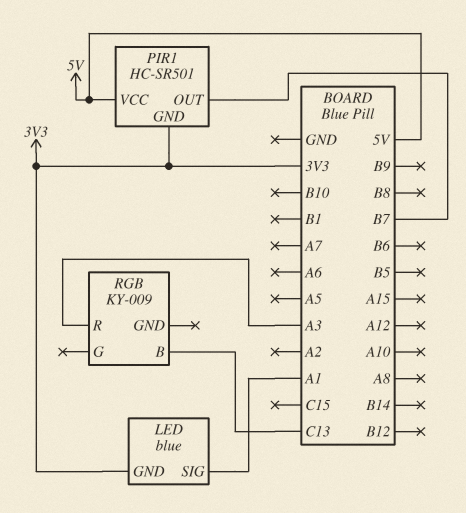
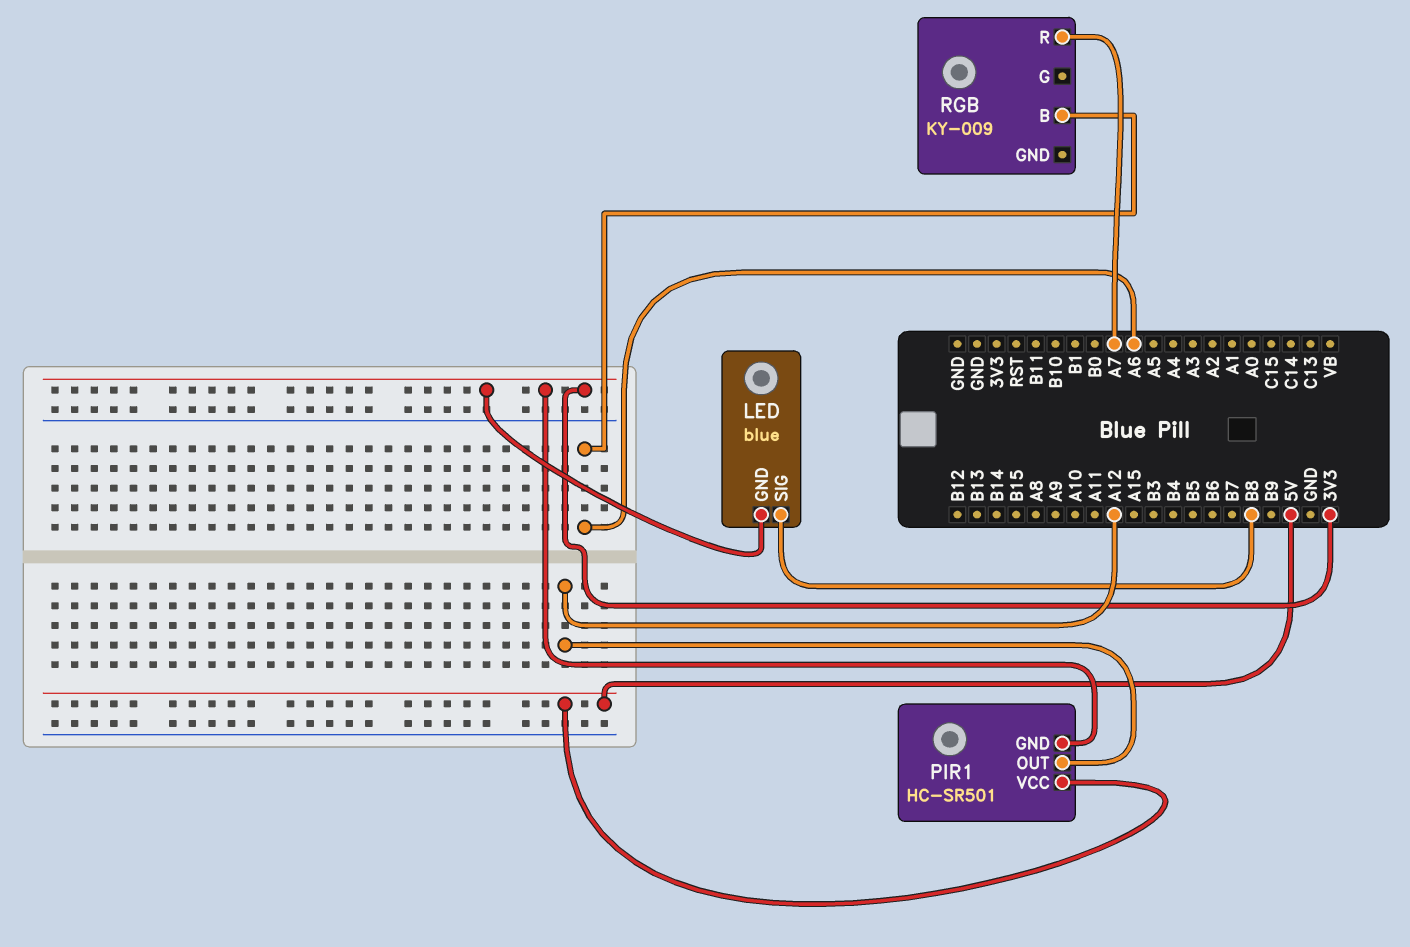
LED pin SIG: A1 -> B8
PIR1 pin OUT: B7 -> A12
RGB pin B: C13 -> A6
RGB pin R: A3 -> A7

